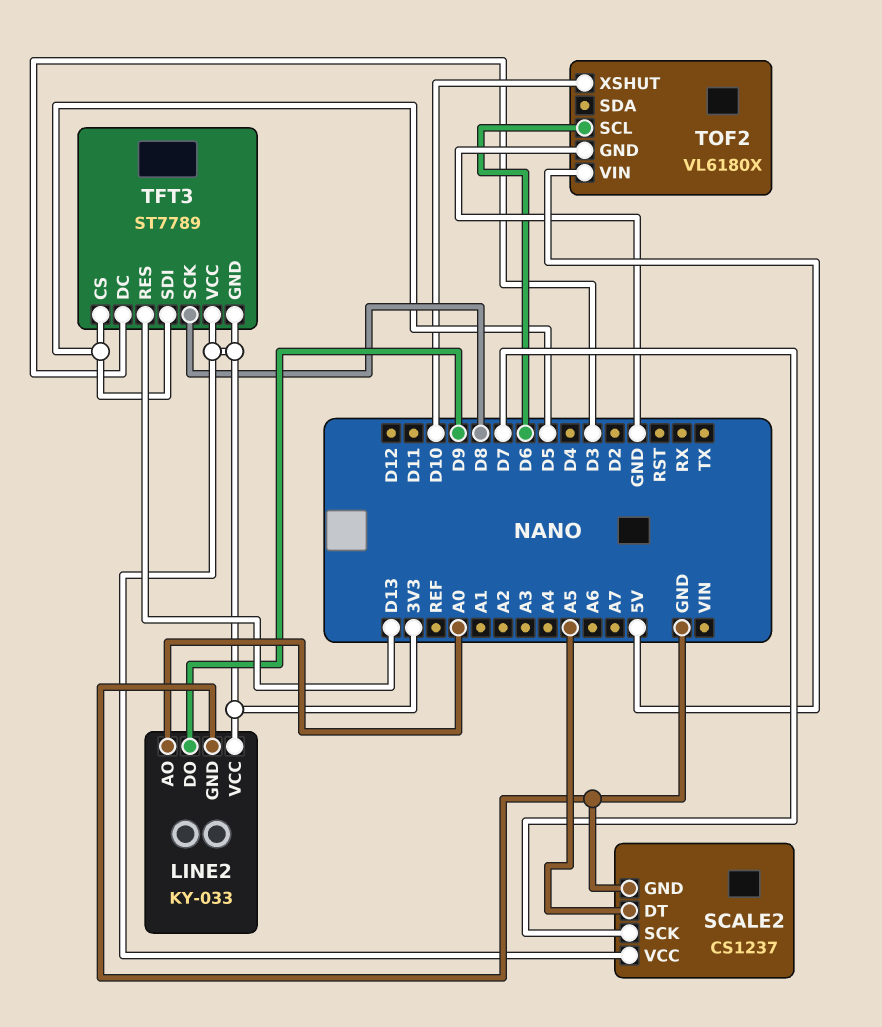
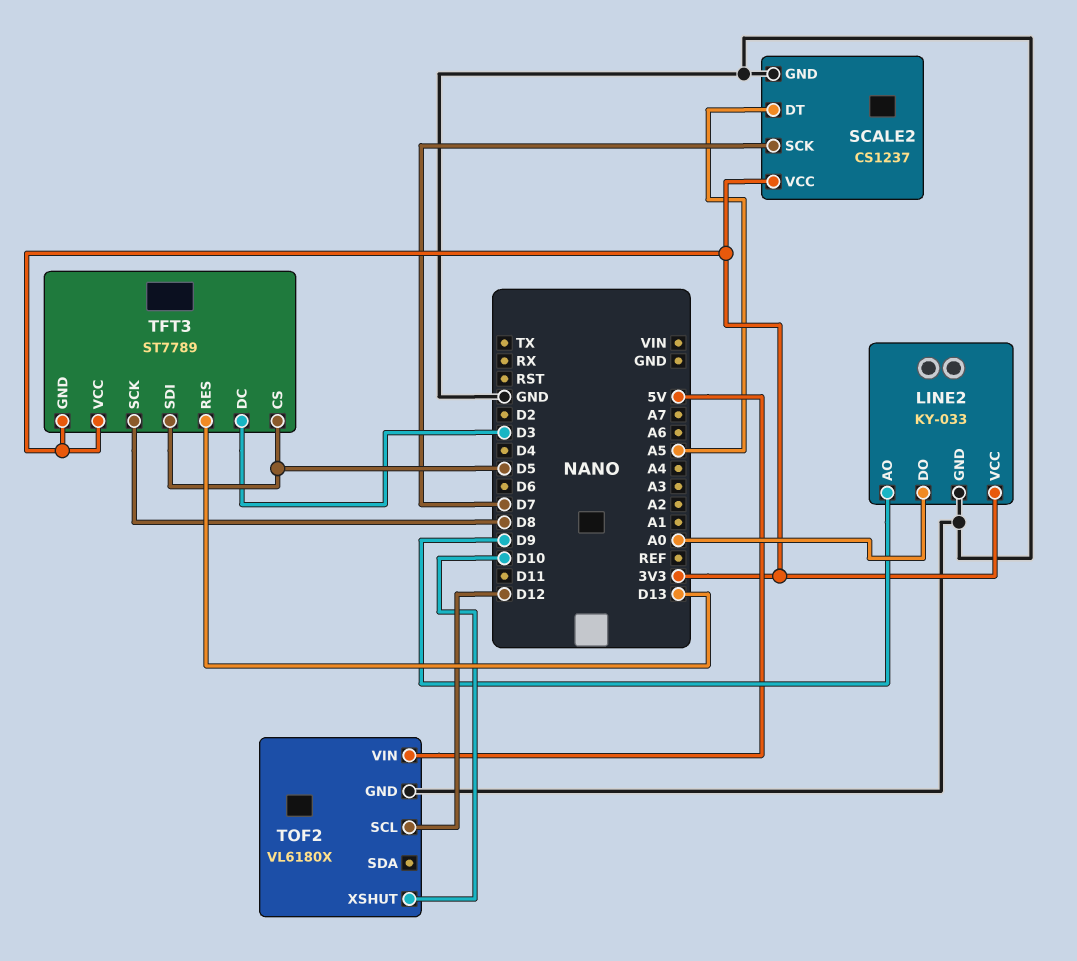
LINE2 pin AO: A0 -> D9
LINE2 pin DO: D9 -> A0
TOF2 pin SCL: D6 -> D12

